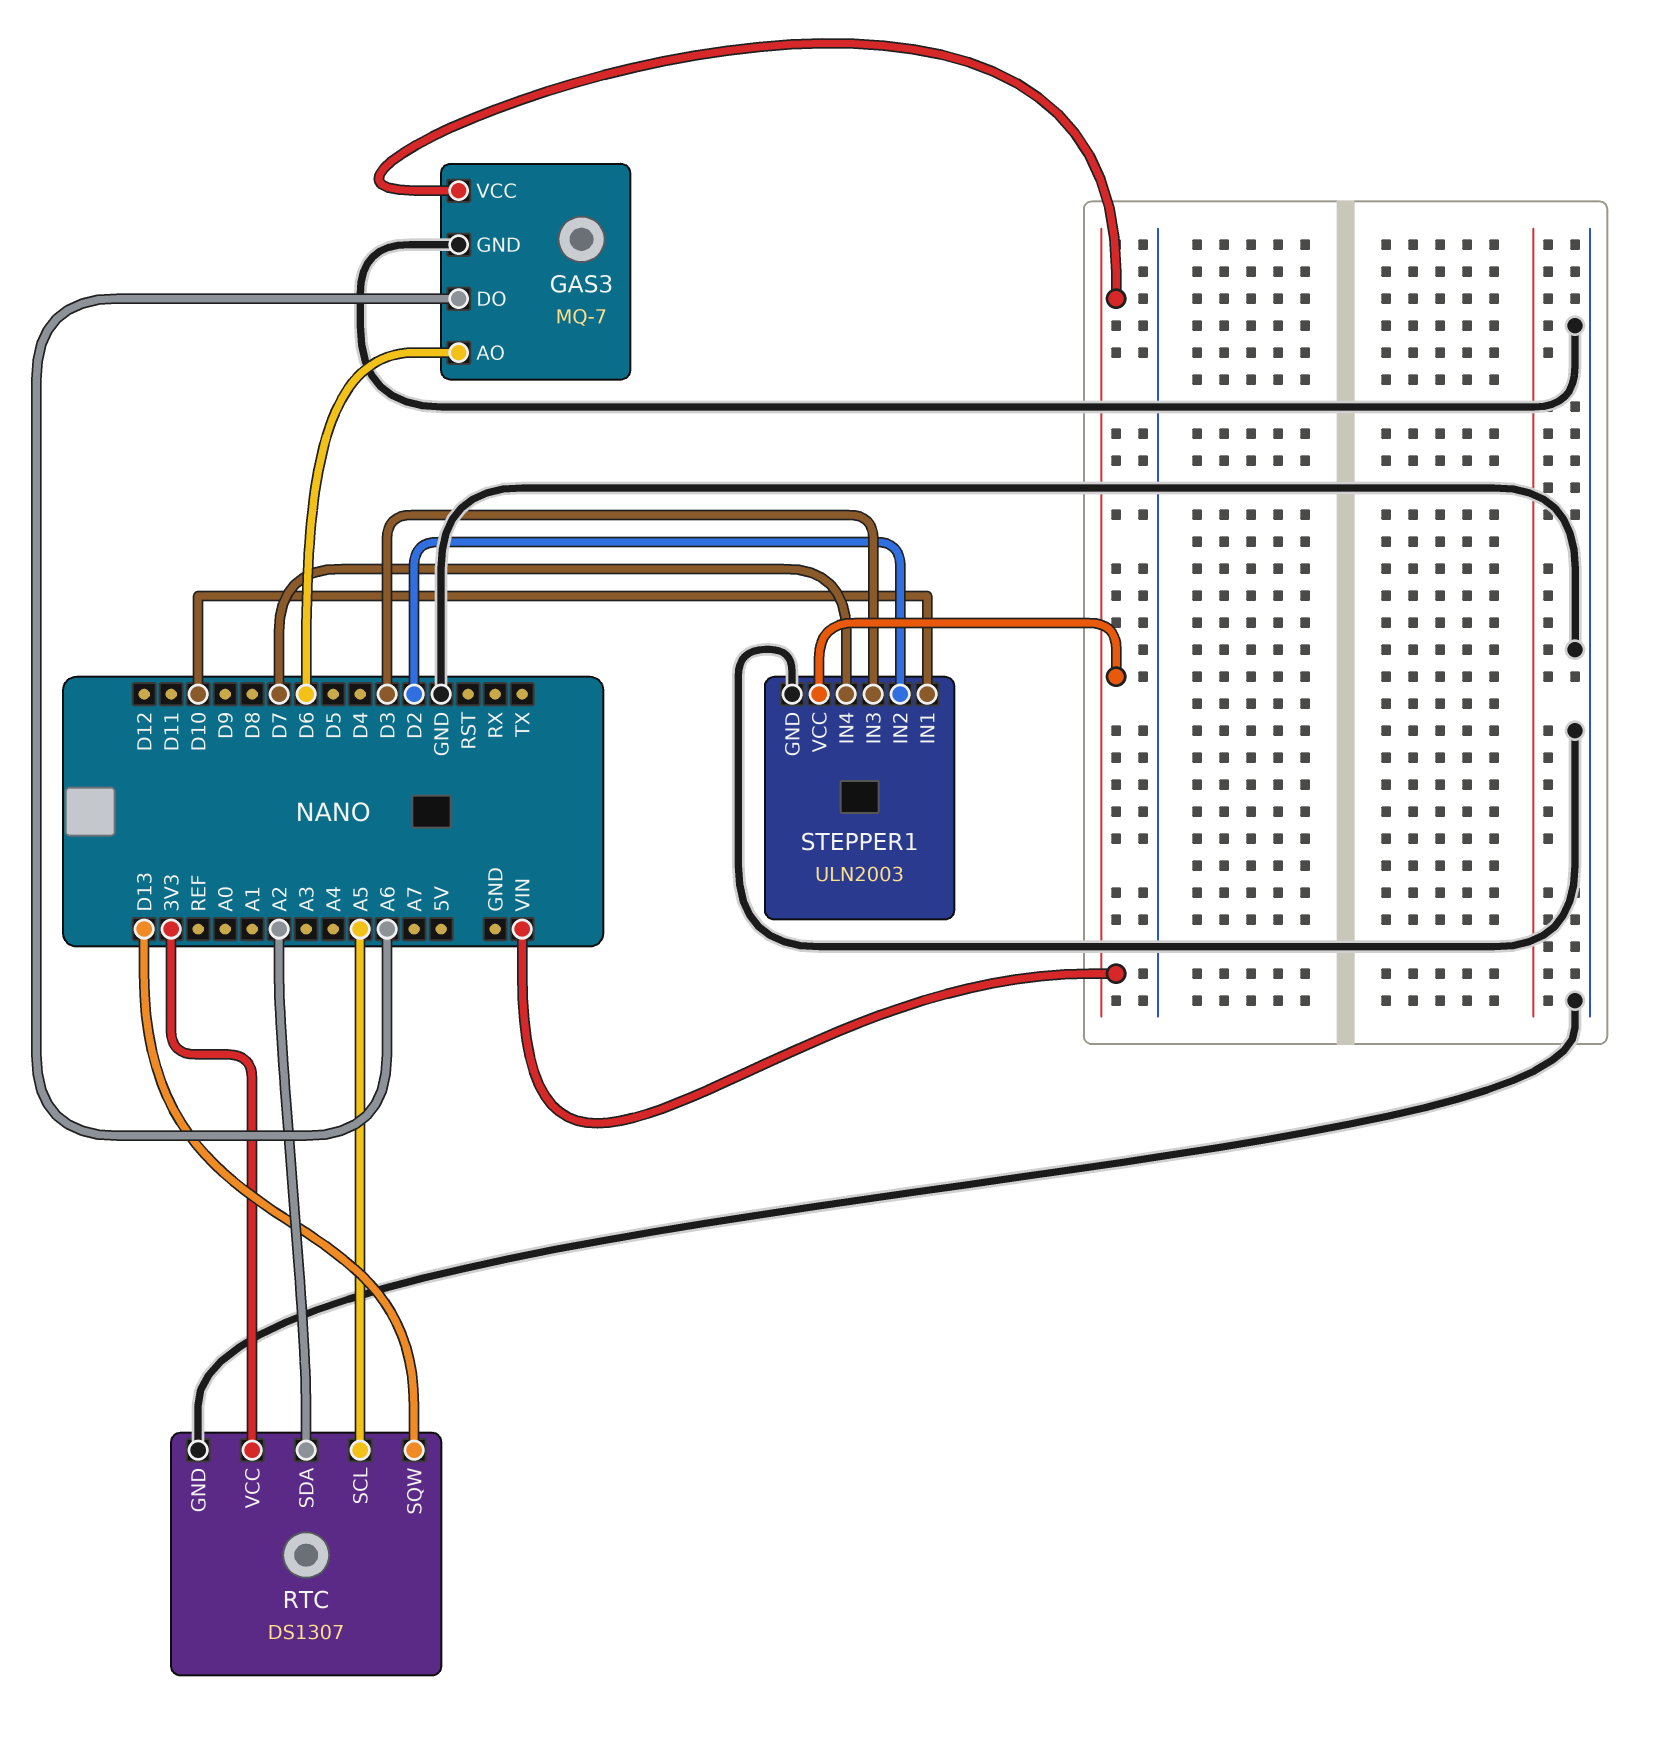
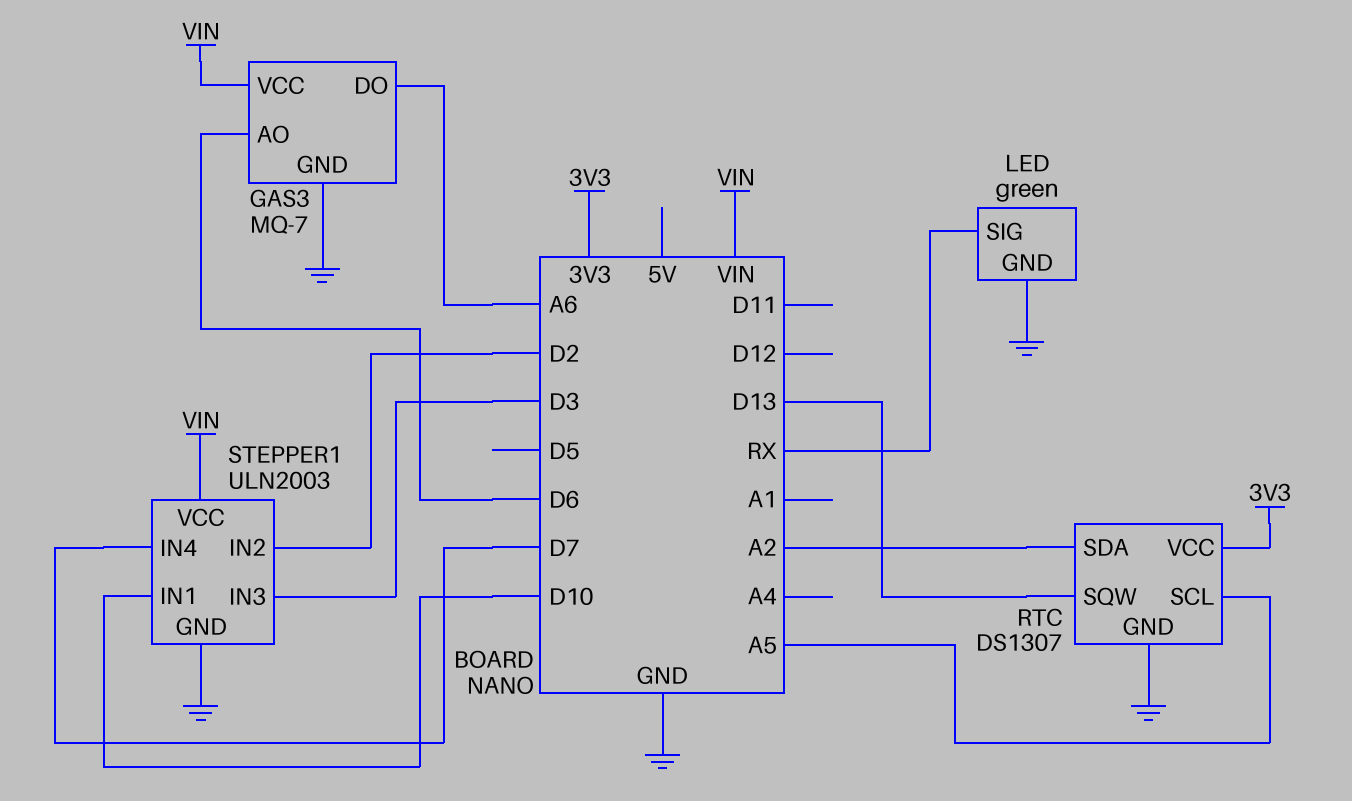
LED: none -> green
LED pin GND: none -> GND
LED pin SIG: none -> RX

